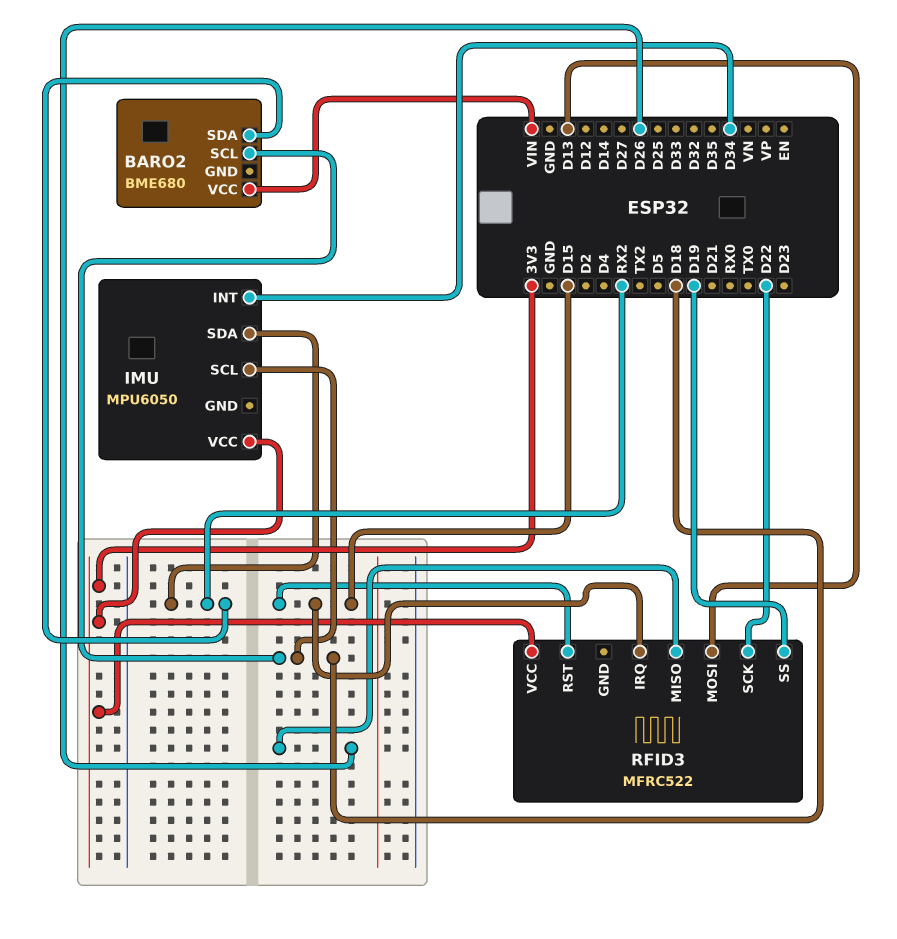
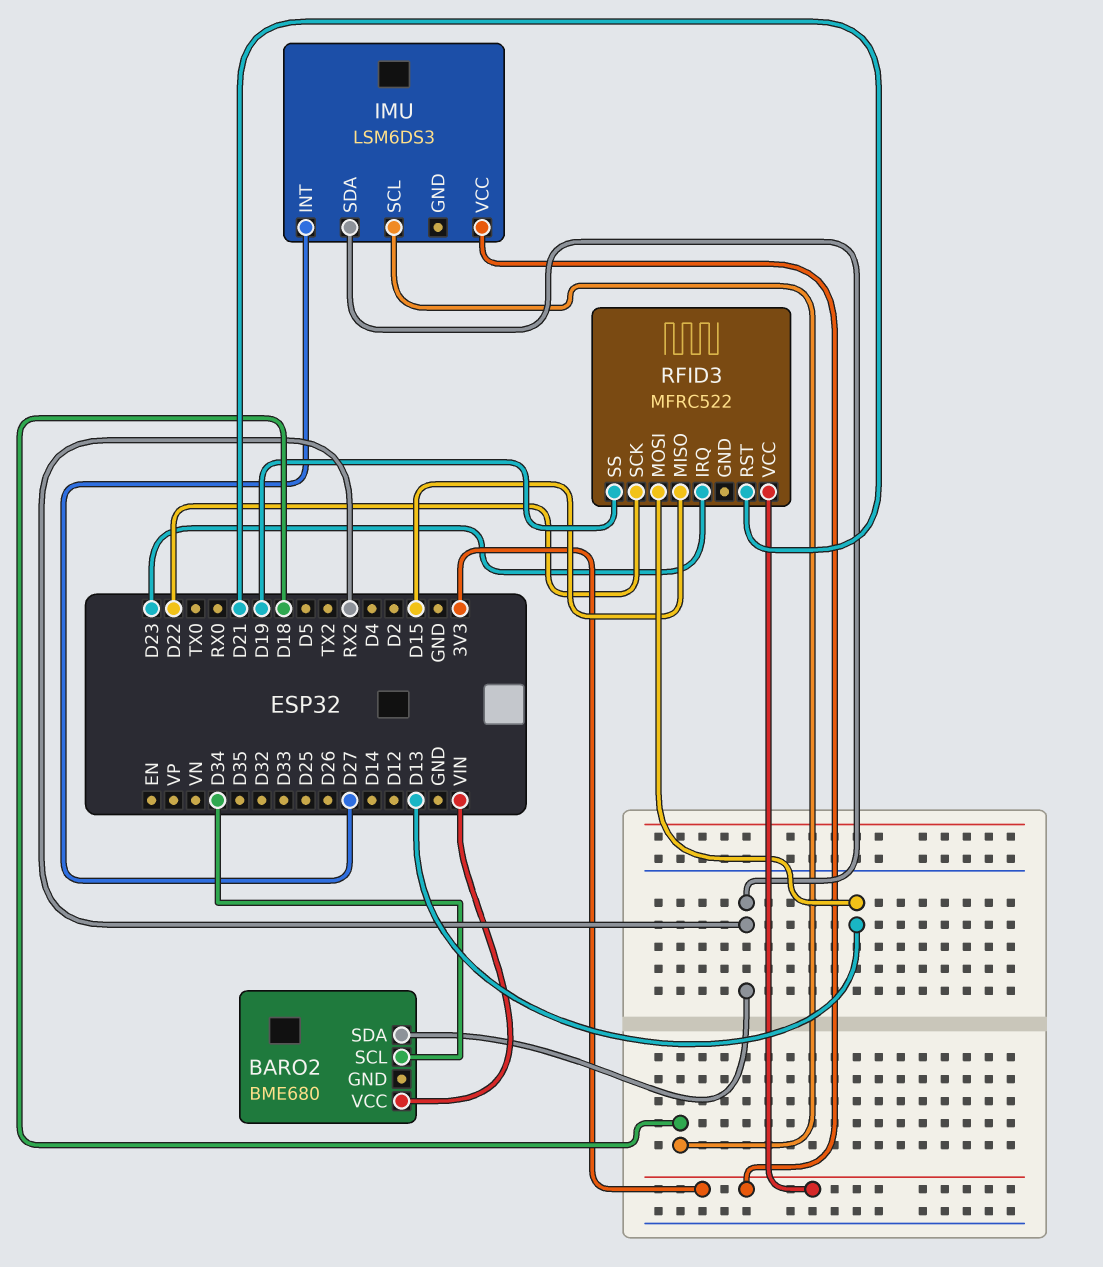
BARO2 pin SCL: D18 -> D34
IMU: MPU6050 -> LSM6DS3
IMU pin INT: D34 -> D27
RFID3 pin IRQ: D15 -> D23
RFID3 pin MISO: D26 -> D15
RFID3 pin RST: D15 -> D21

